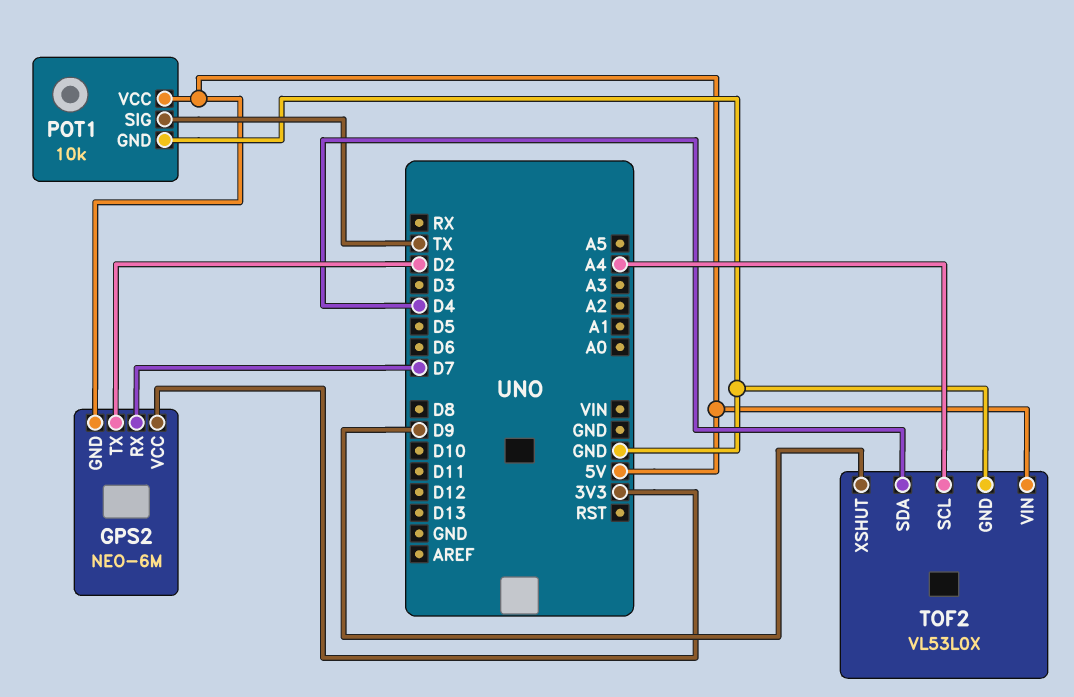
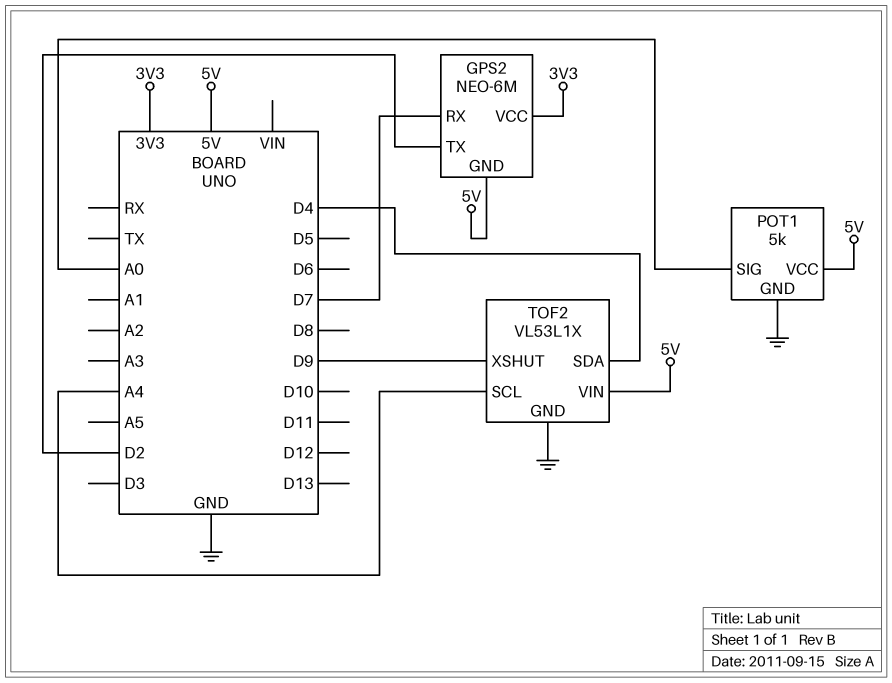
POT1: 10k -> 5k
POT1 pin SIG: TX -> A0
TOF2: VL53L0X -> VL53L1X

